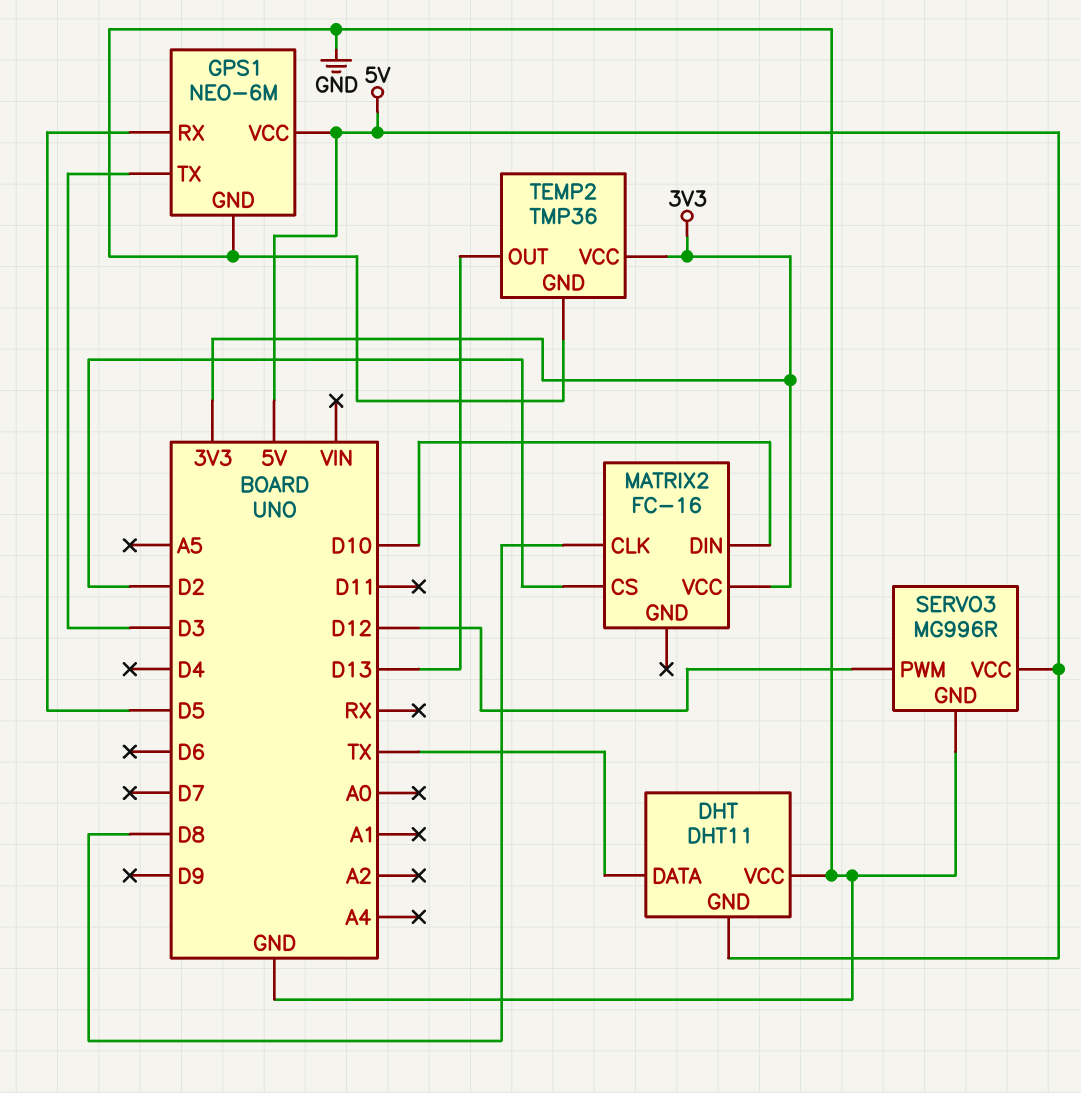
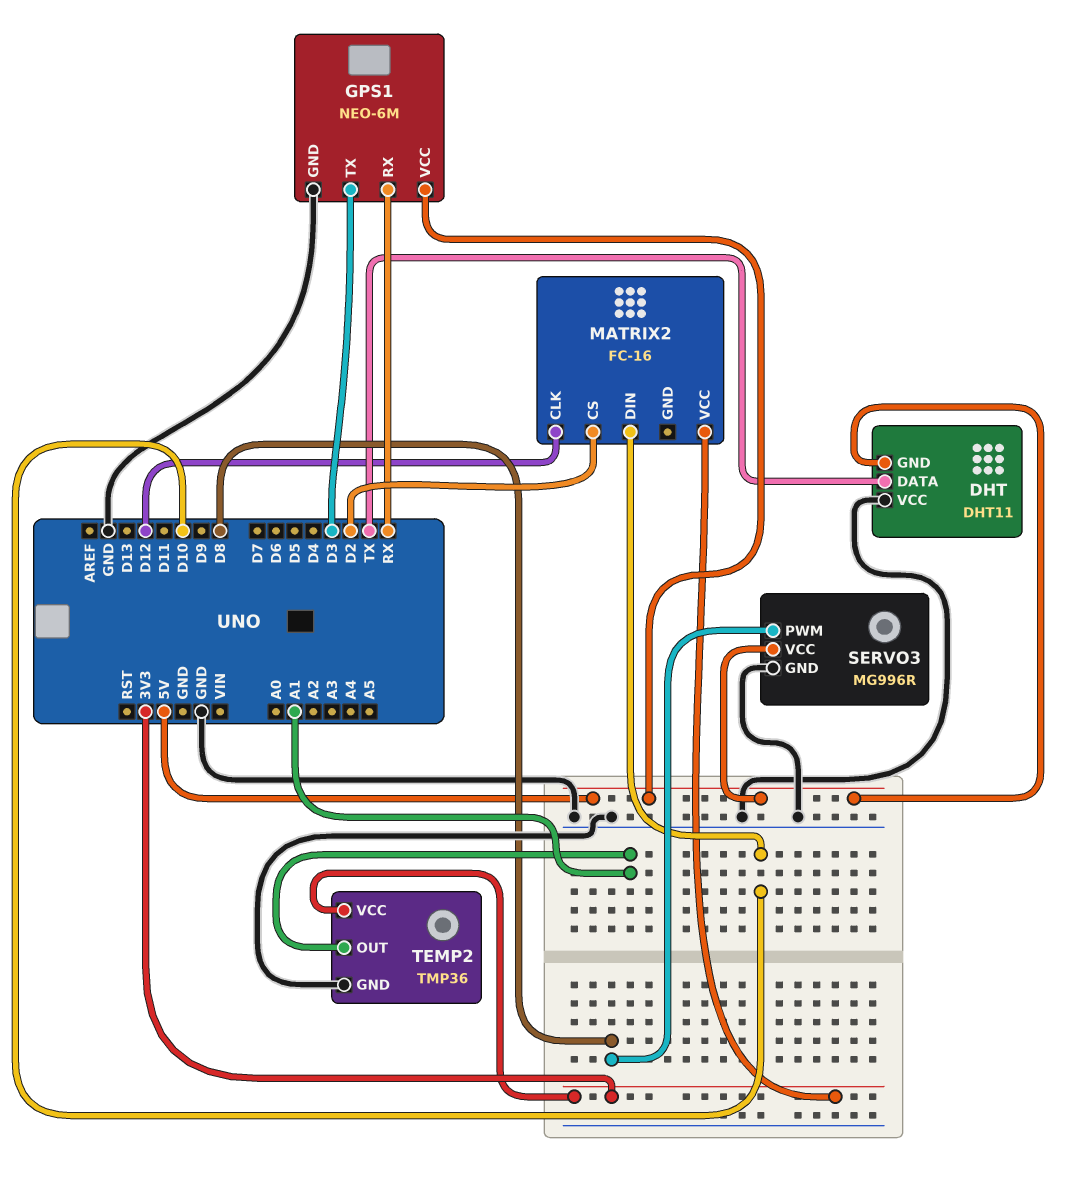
GPS1 pin RX: D5 -> RX
MATRIX2 pin CLK: D8 -> D12
SERVO3 pin PWM: D12 -> D8
TEMP2 pin OUT: D13 -> A1

